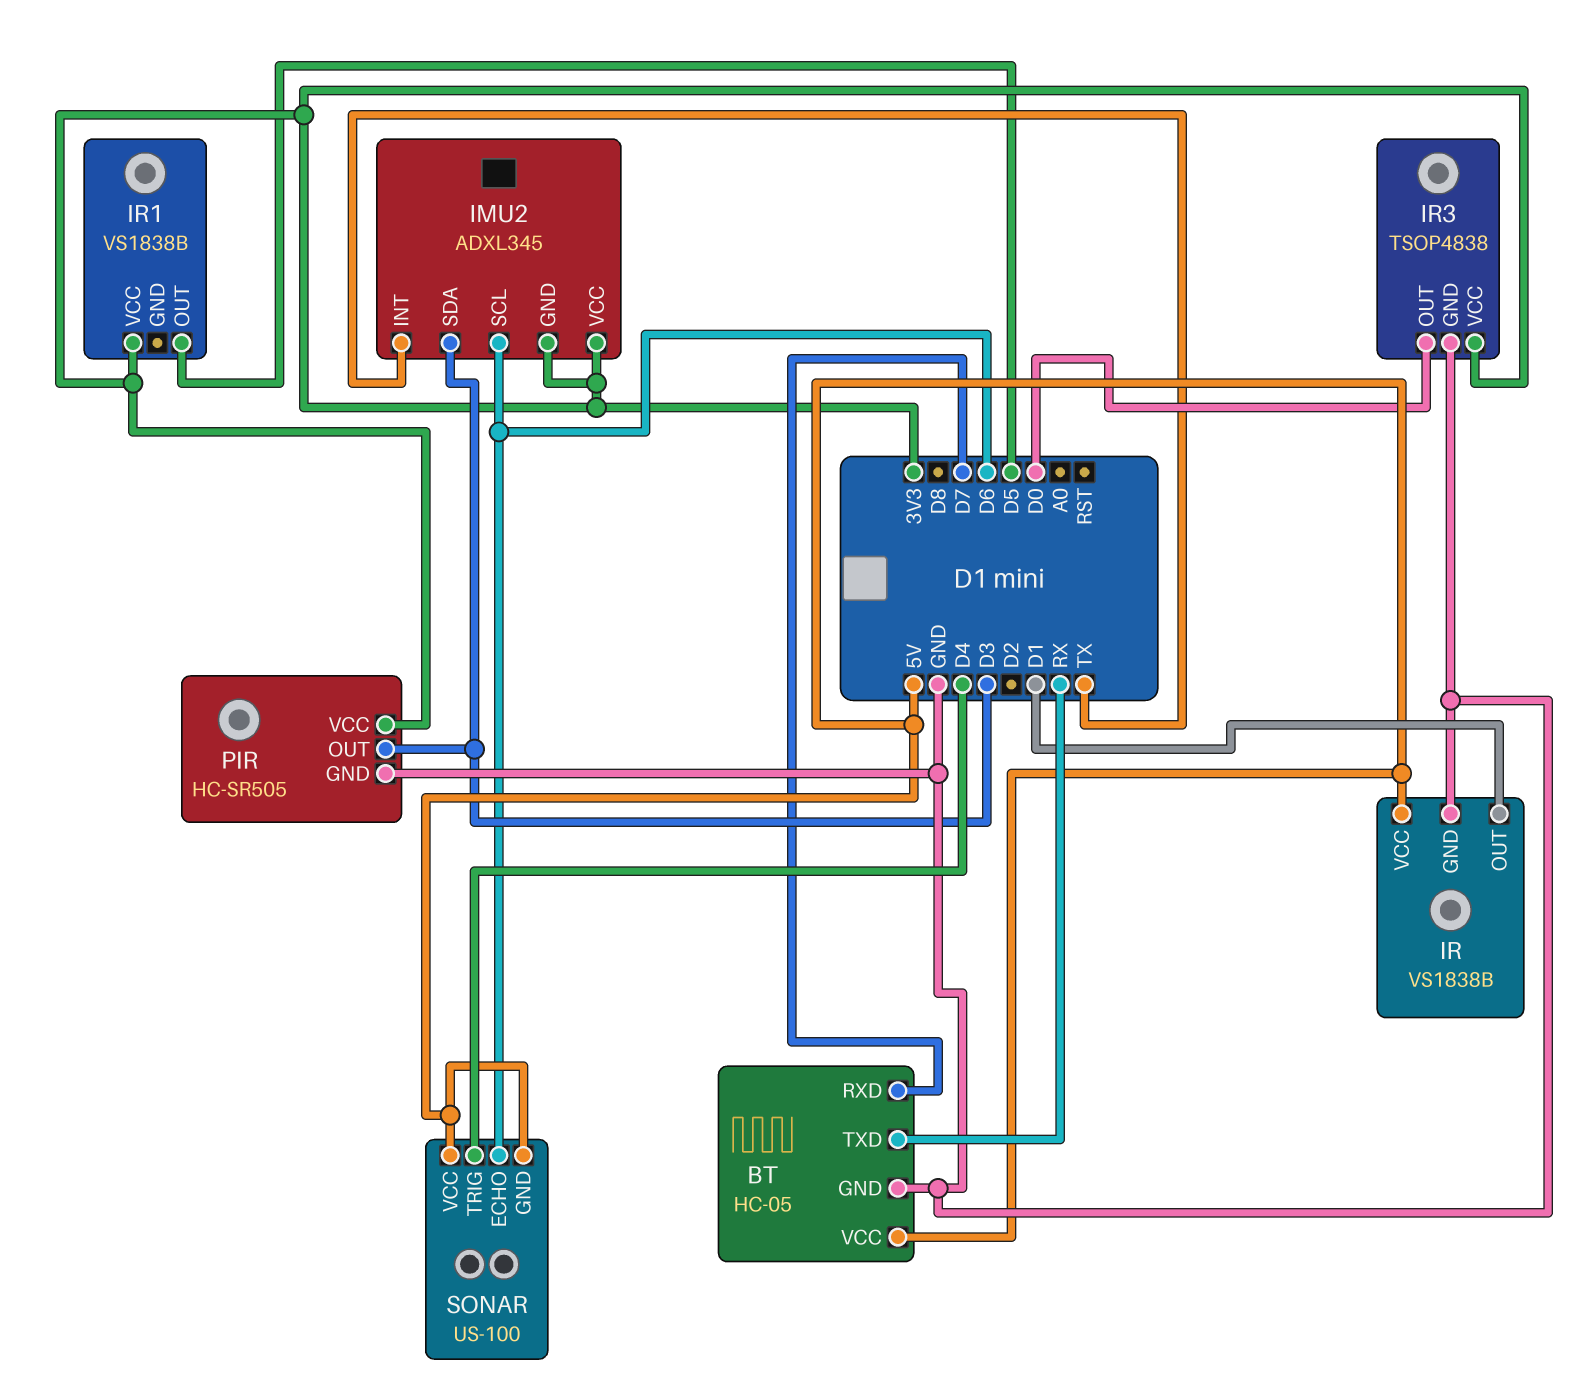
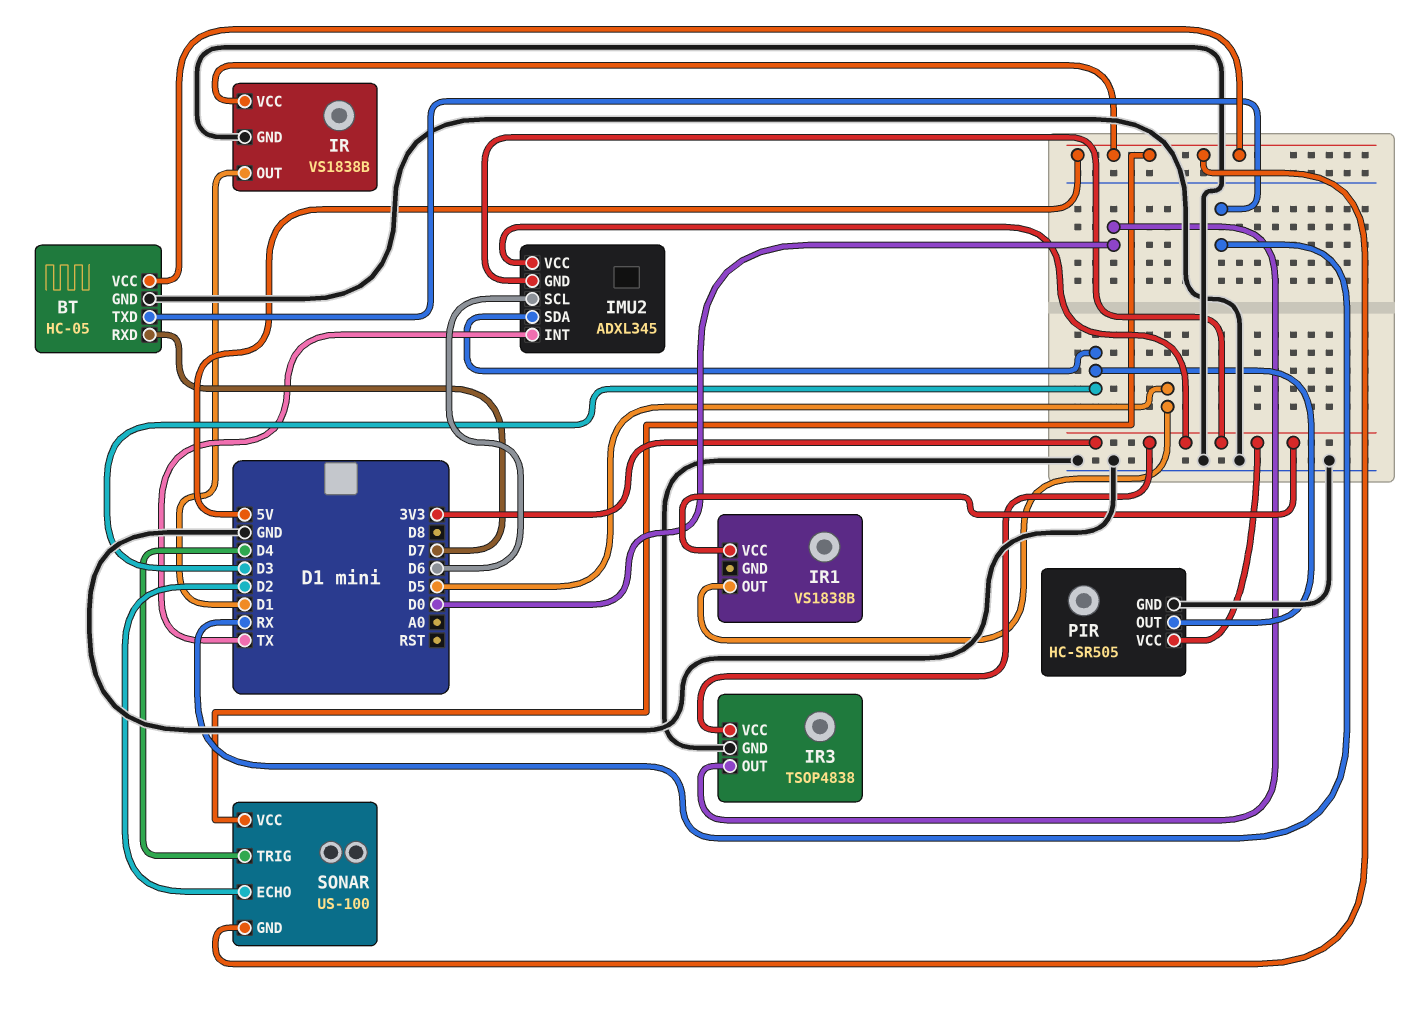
SONAR pin ECHO: D6 -> D2

